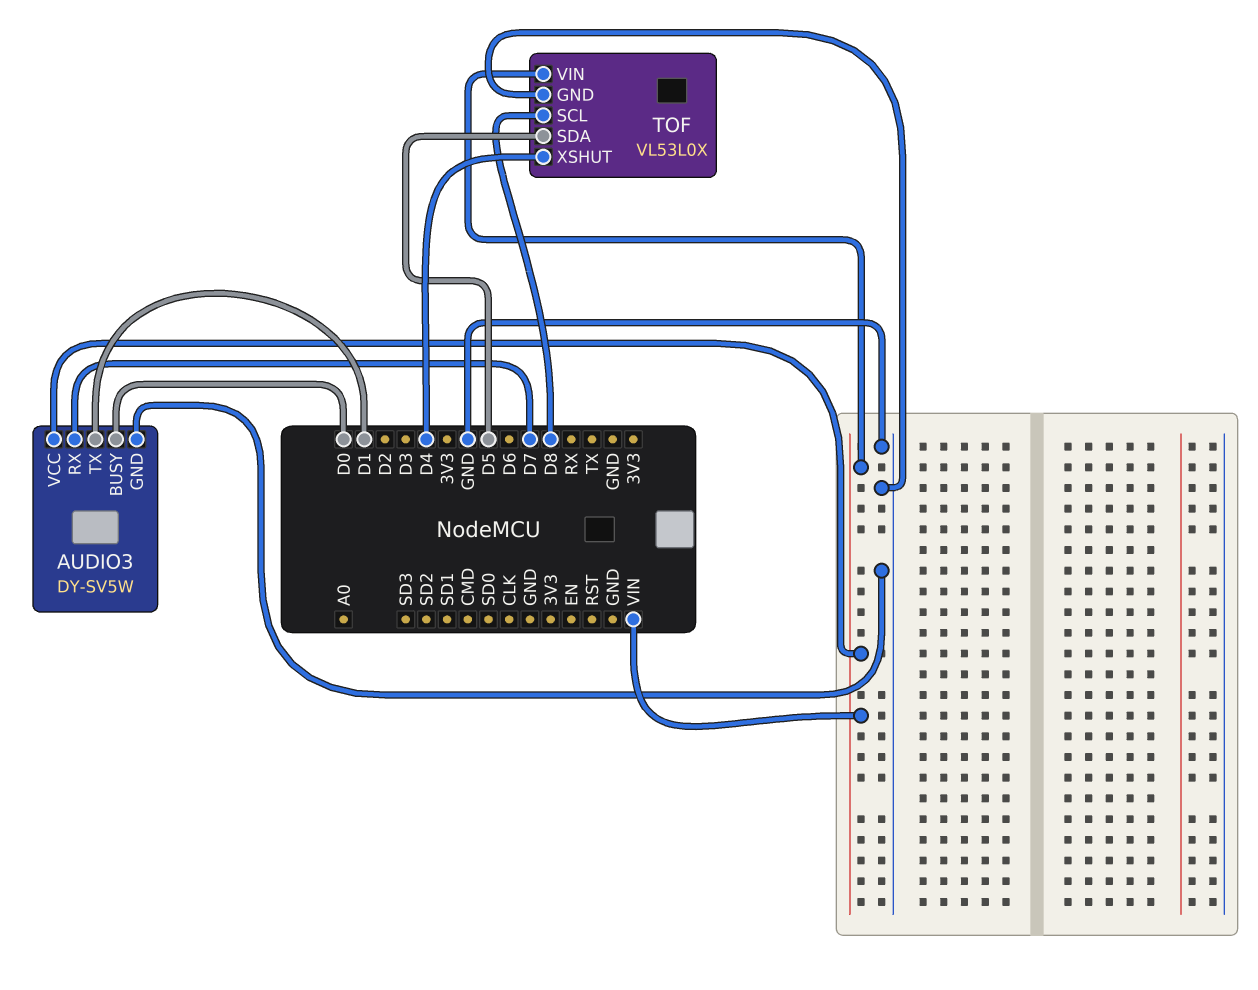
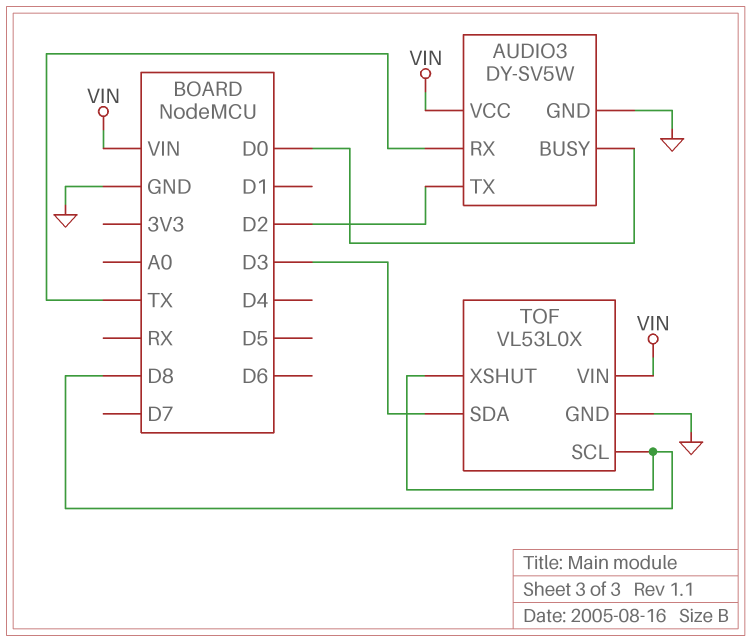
AUDIO3 pin RX: D7 -> TX
AUDIO3 pin TX: D1 -> D2
TOF pin SDA: D5 -> D3
TOF pin XSHUT: D4 -> D8

